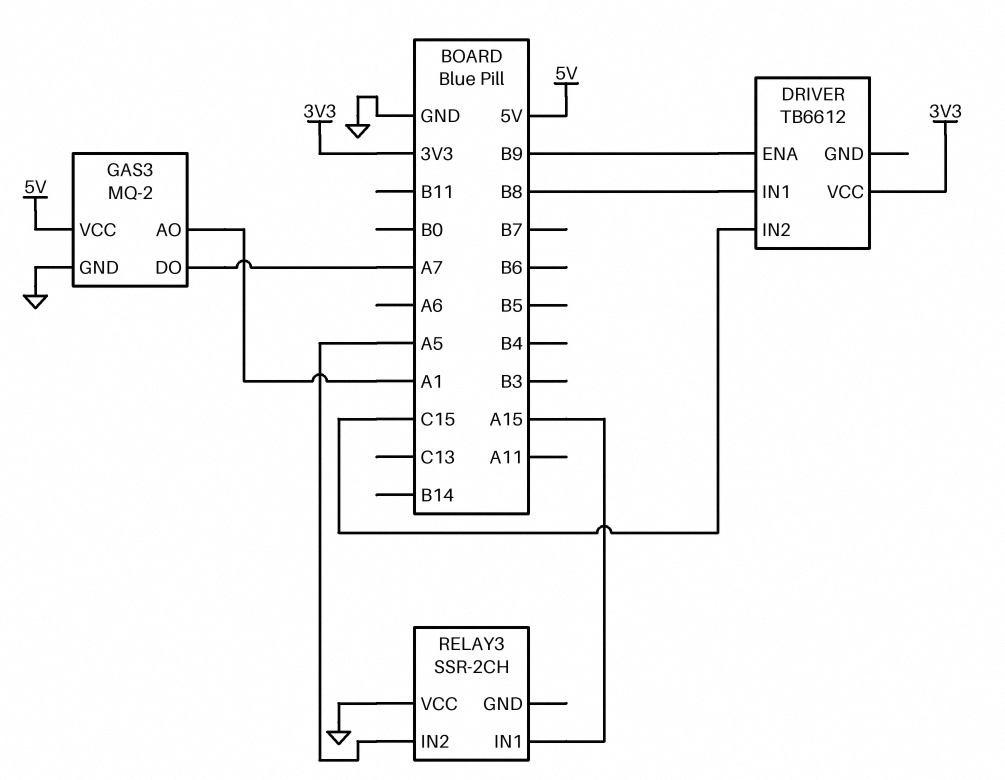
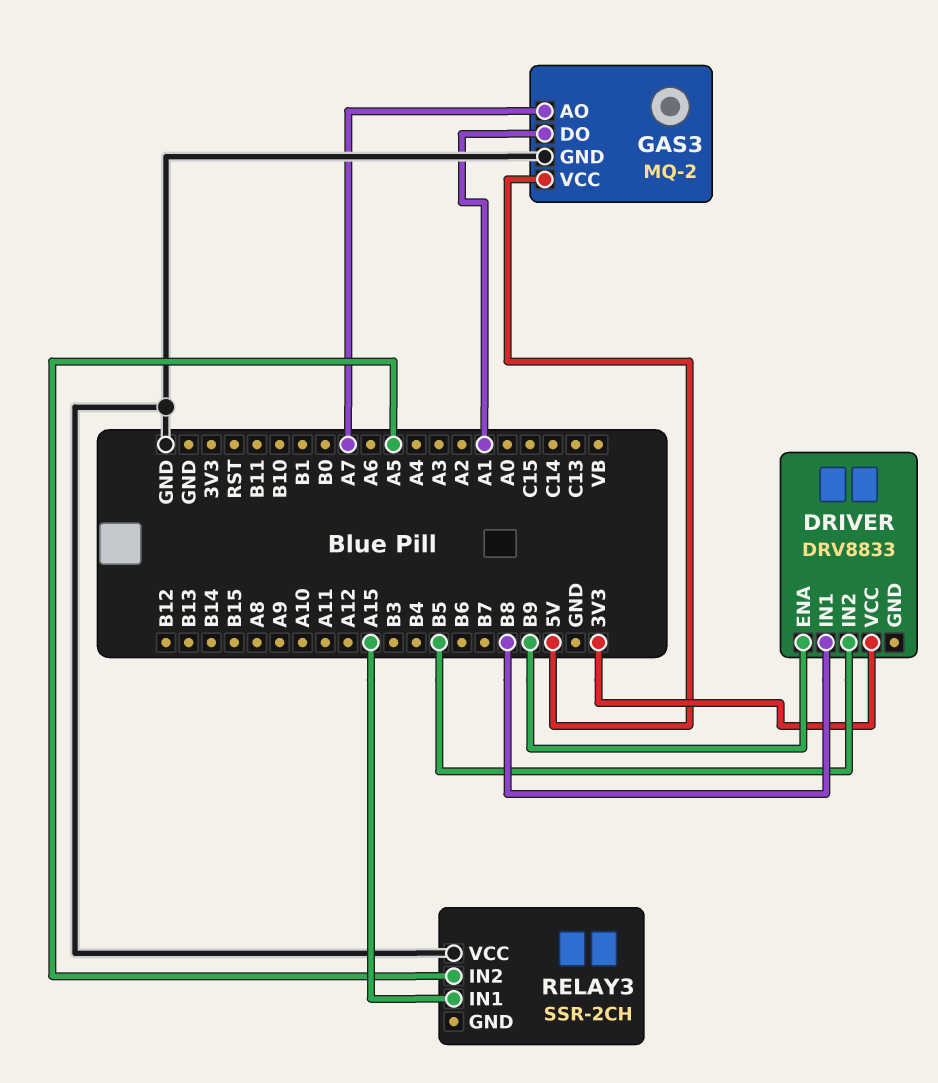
DRIVER: TB6612 -> DRV8833
DRIVER pin IN2: C15 -> B5
GAS3 pin AO: A1 -> A7
GAS3 pin DO: A7 -> A1

